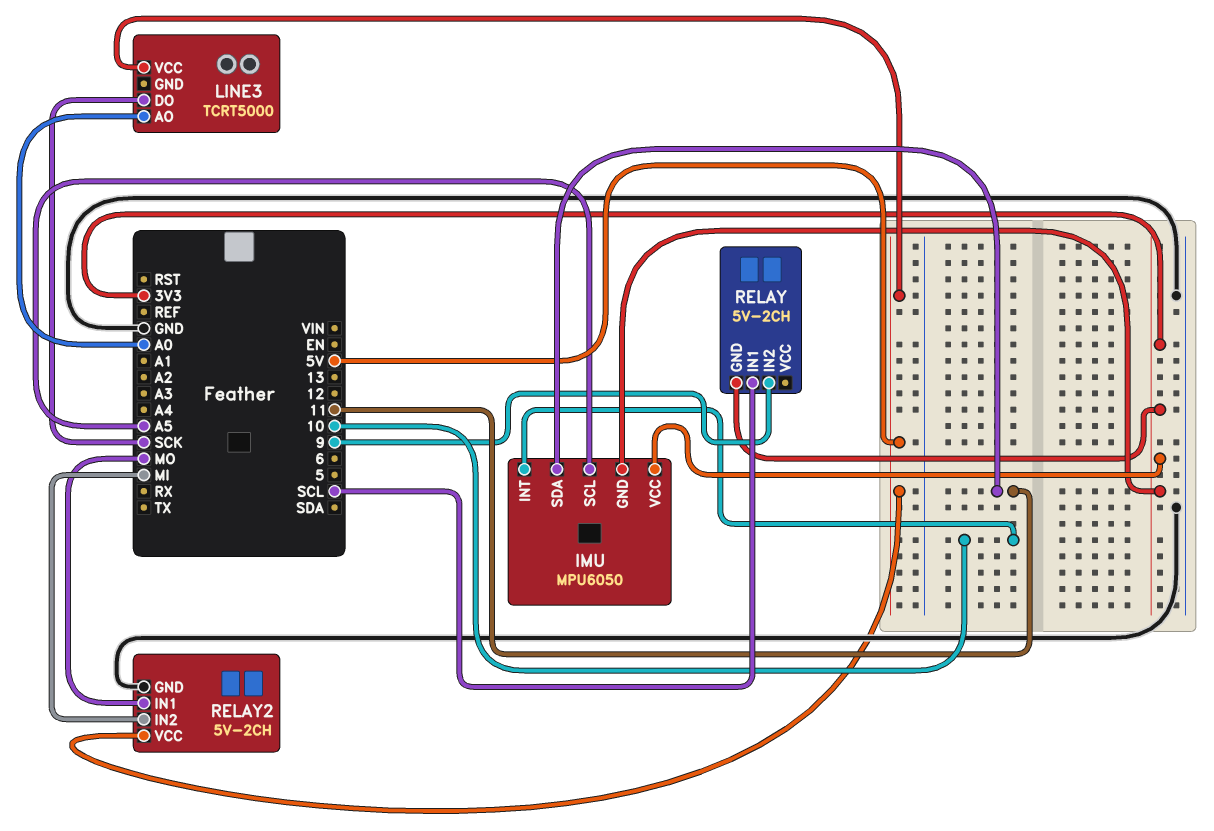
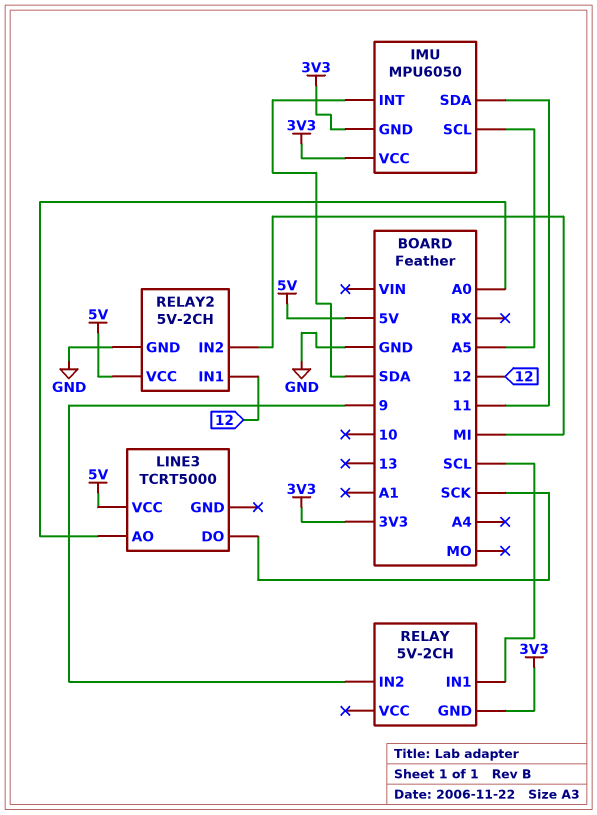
IMU pin INT: 10 -> SDA
RELAY2 pin IN1: MO -> 12

